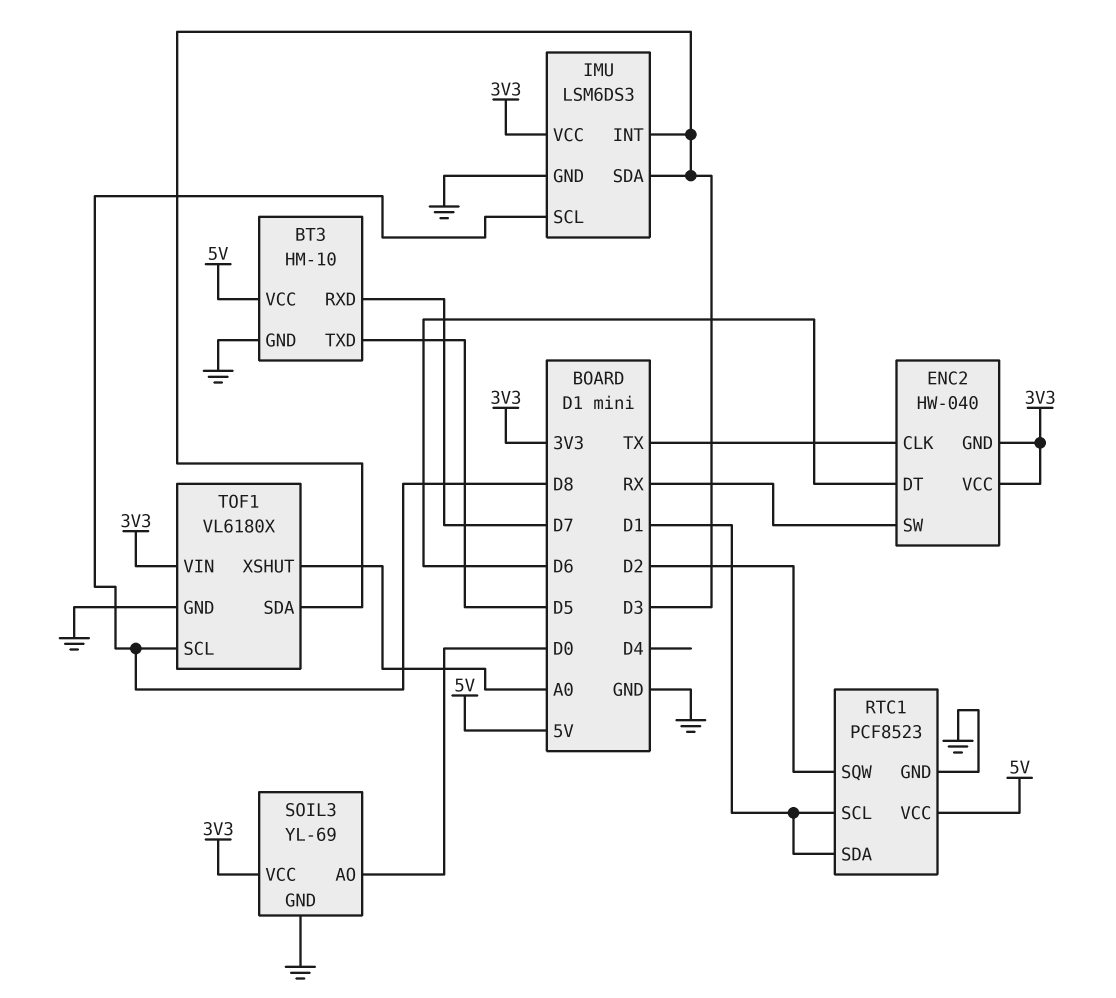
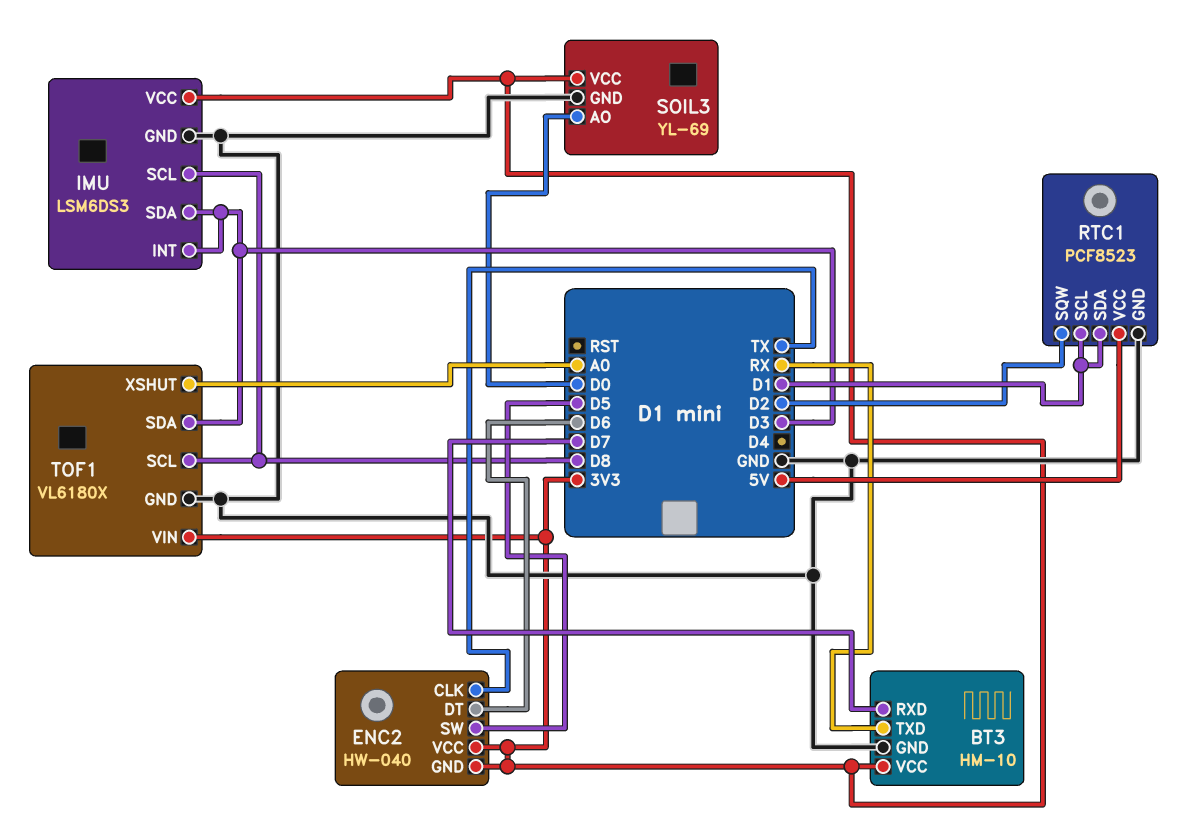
BT3 pin TXD: D5 -> RX
BT3 pin VCC: 5V -> 3V3
ENC2 pin SW: RX -> D5

